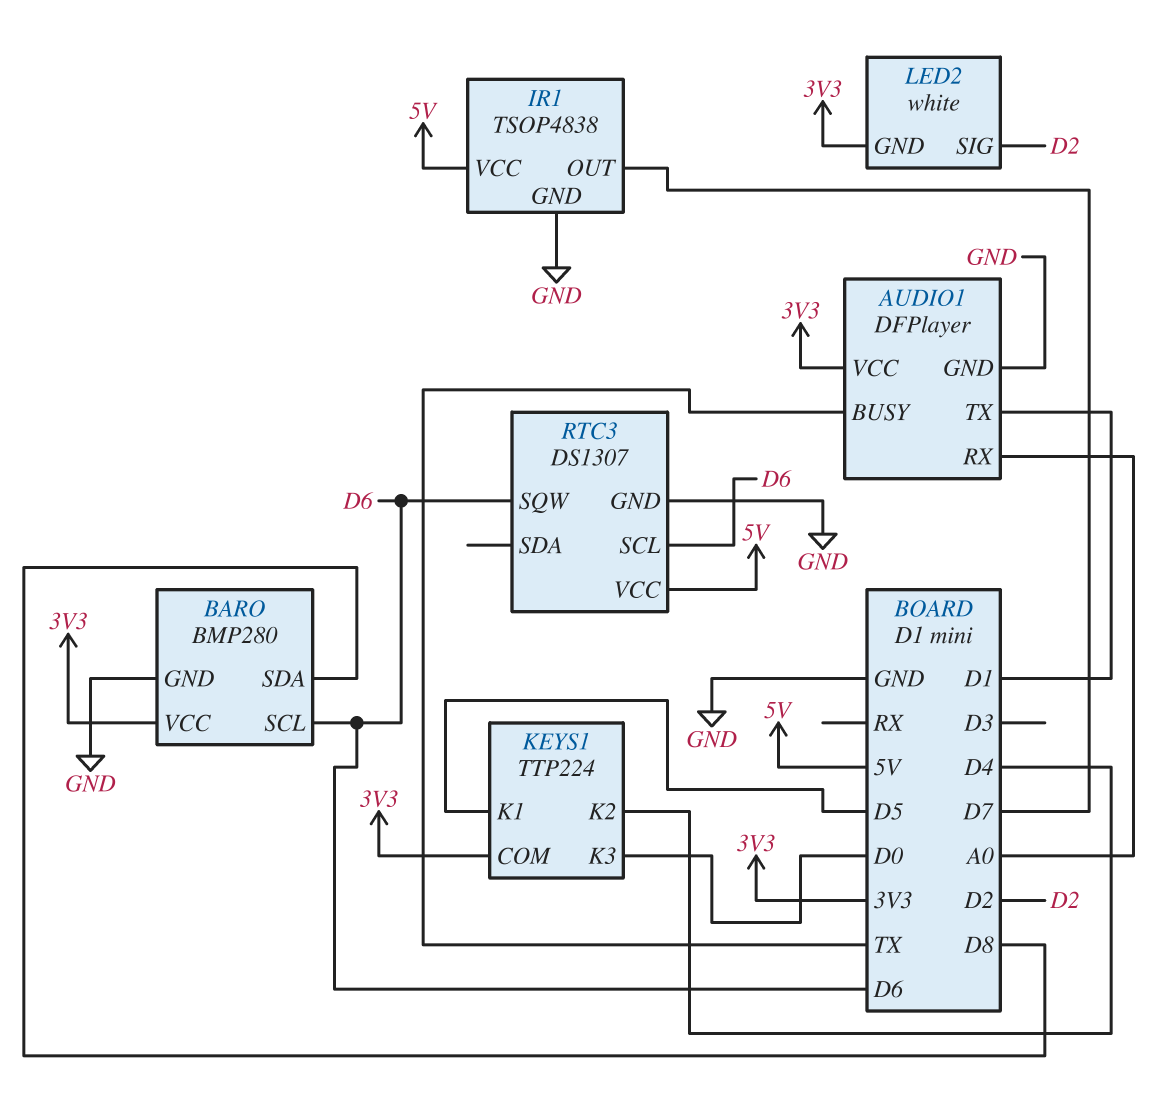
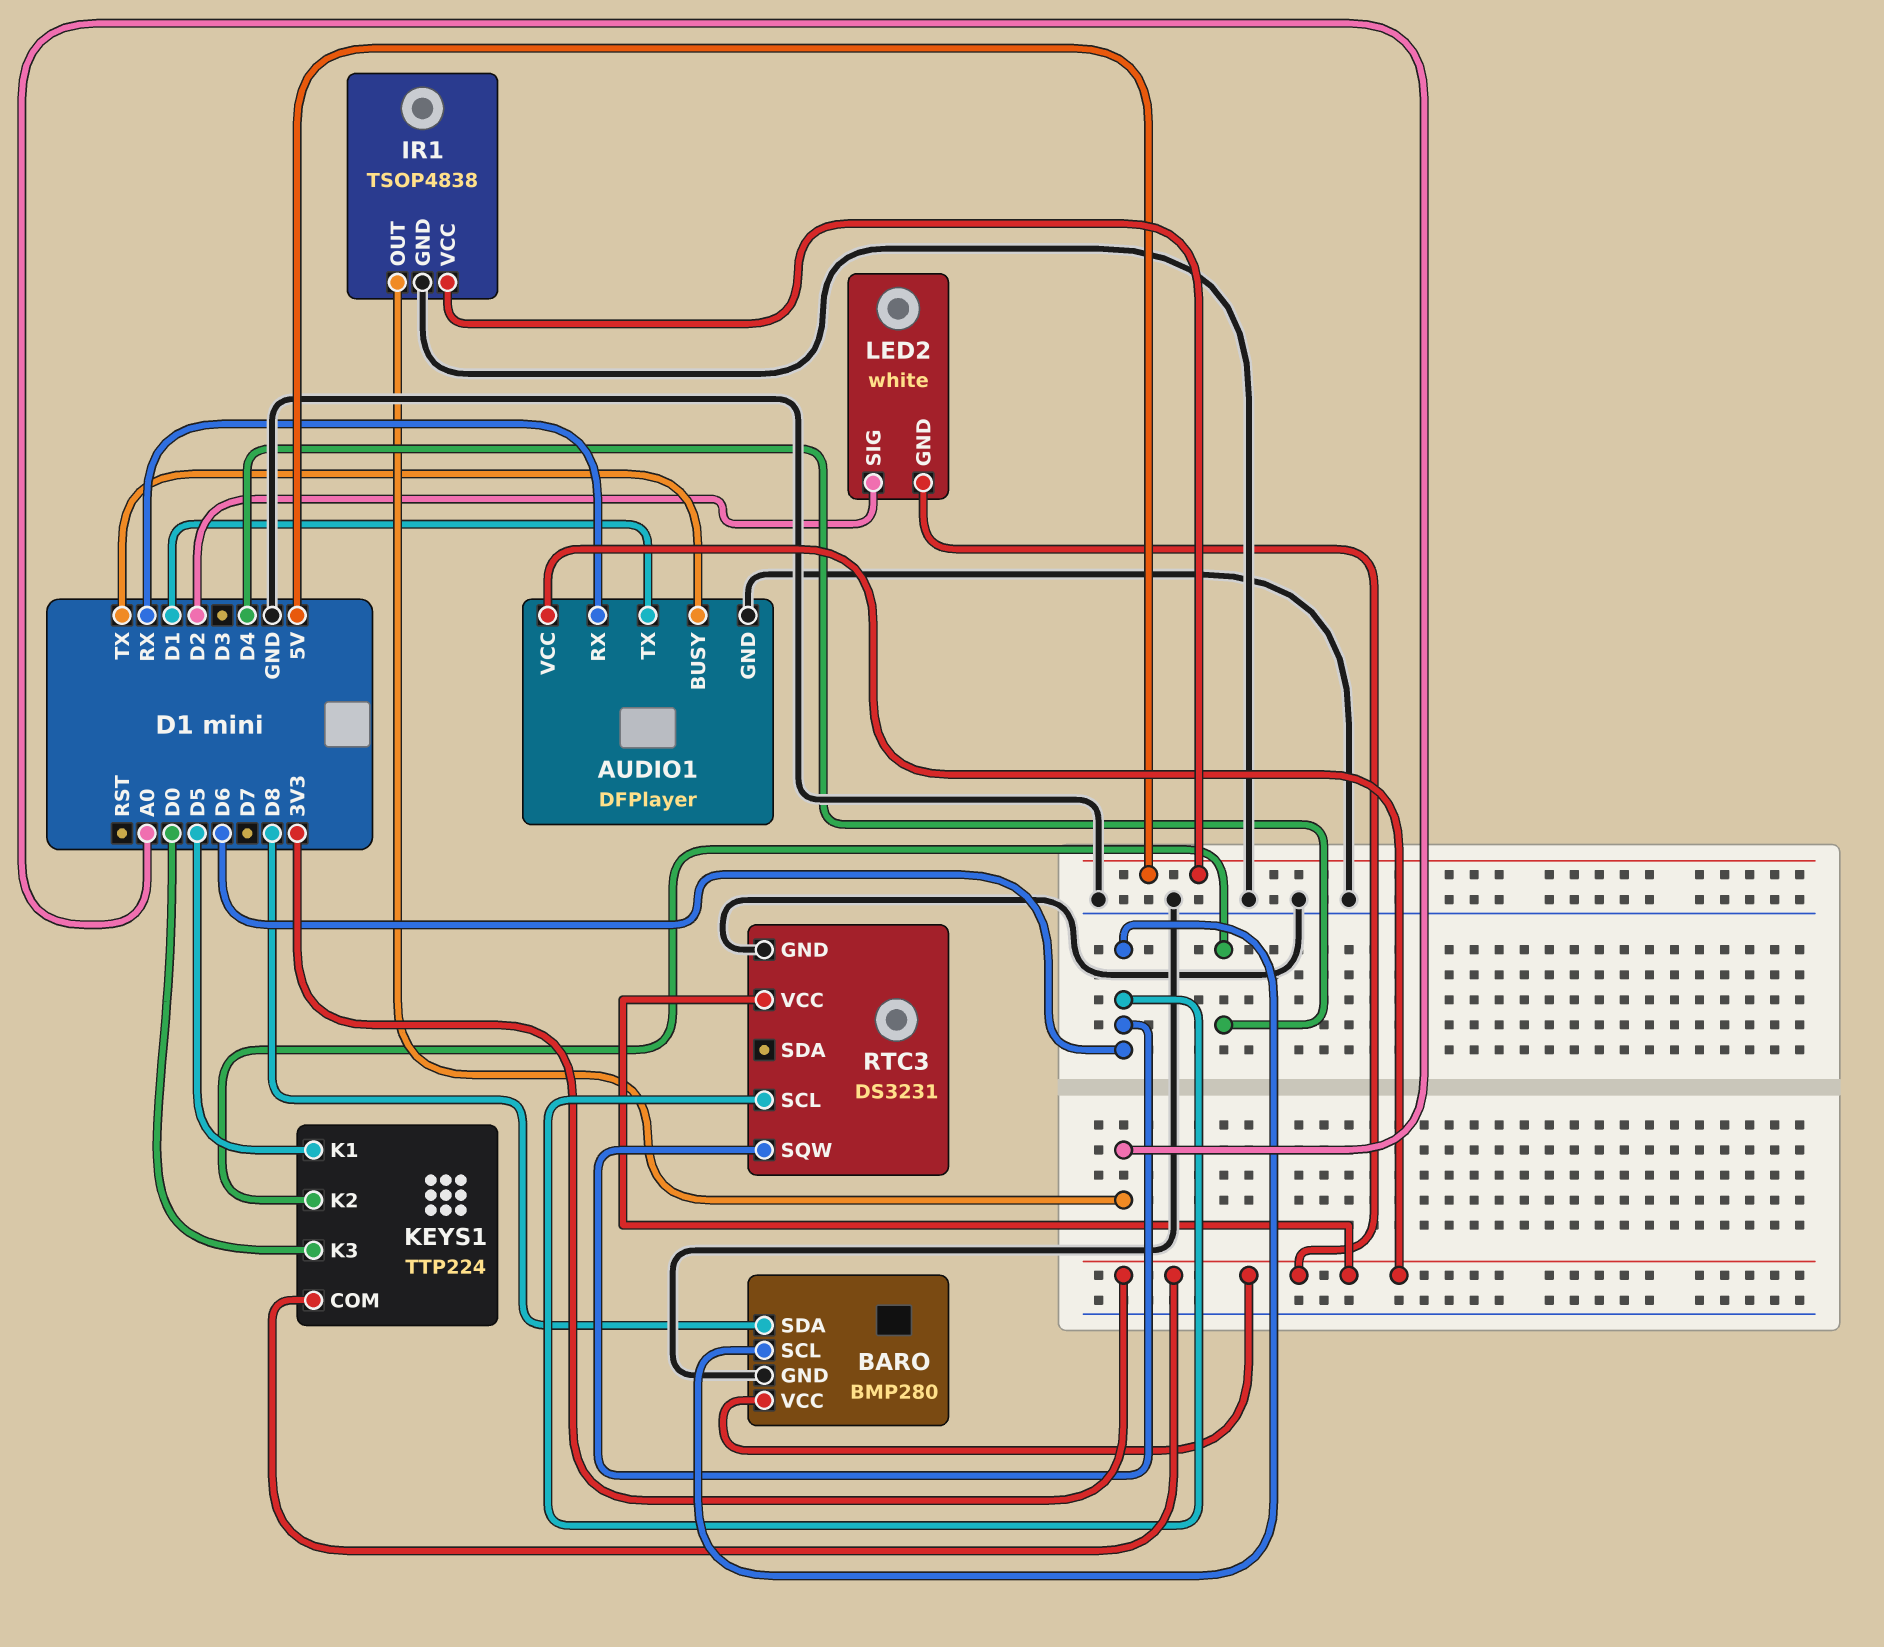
AUDIO1 pin RX: A0 -> RX
IR1 pin OUT: D7 -> A0
RTC3: DS1307 -> DS3231
RTC3 pin VCC: 5V -> 3V3

